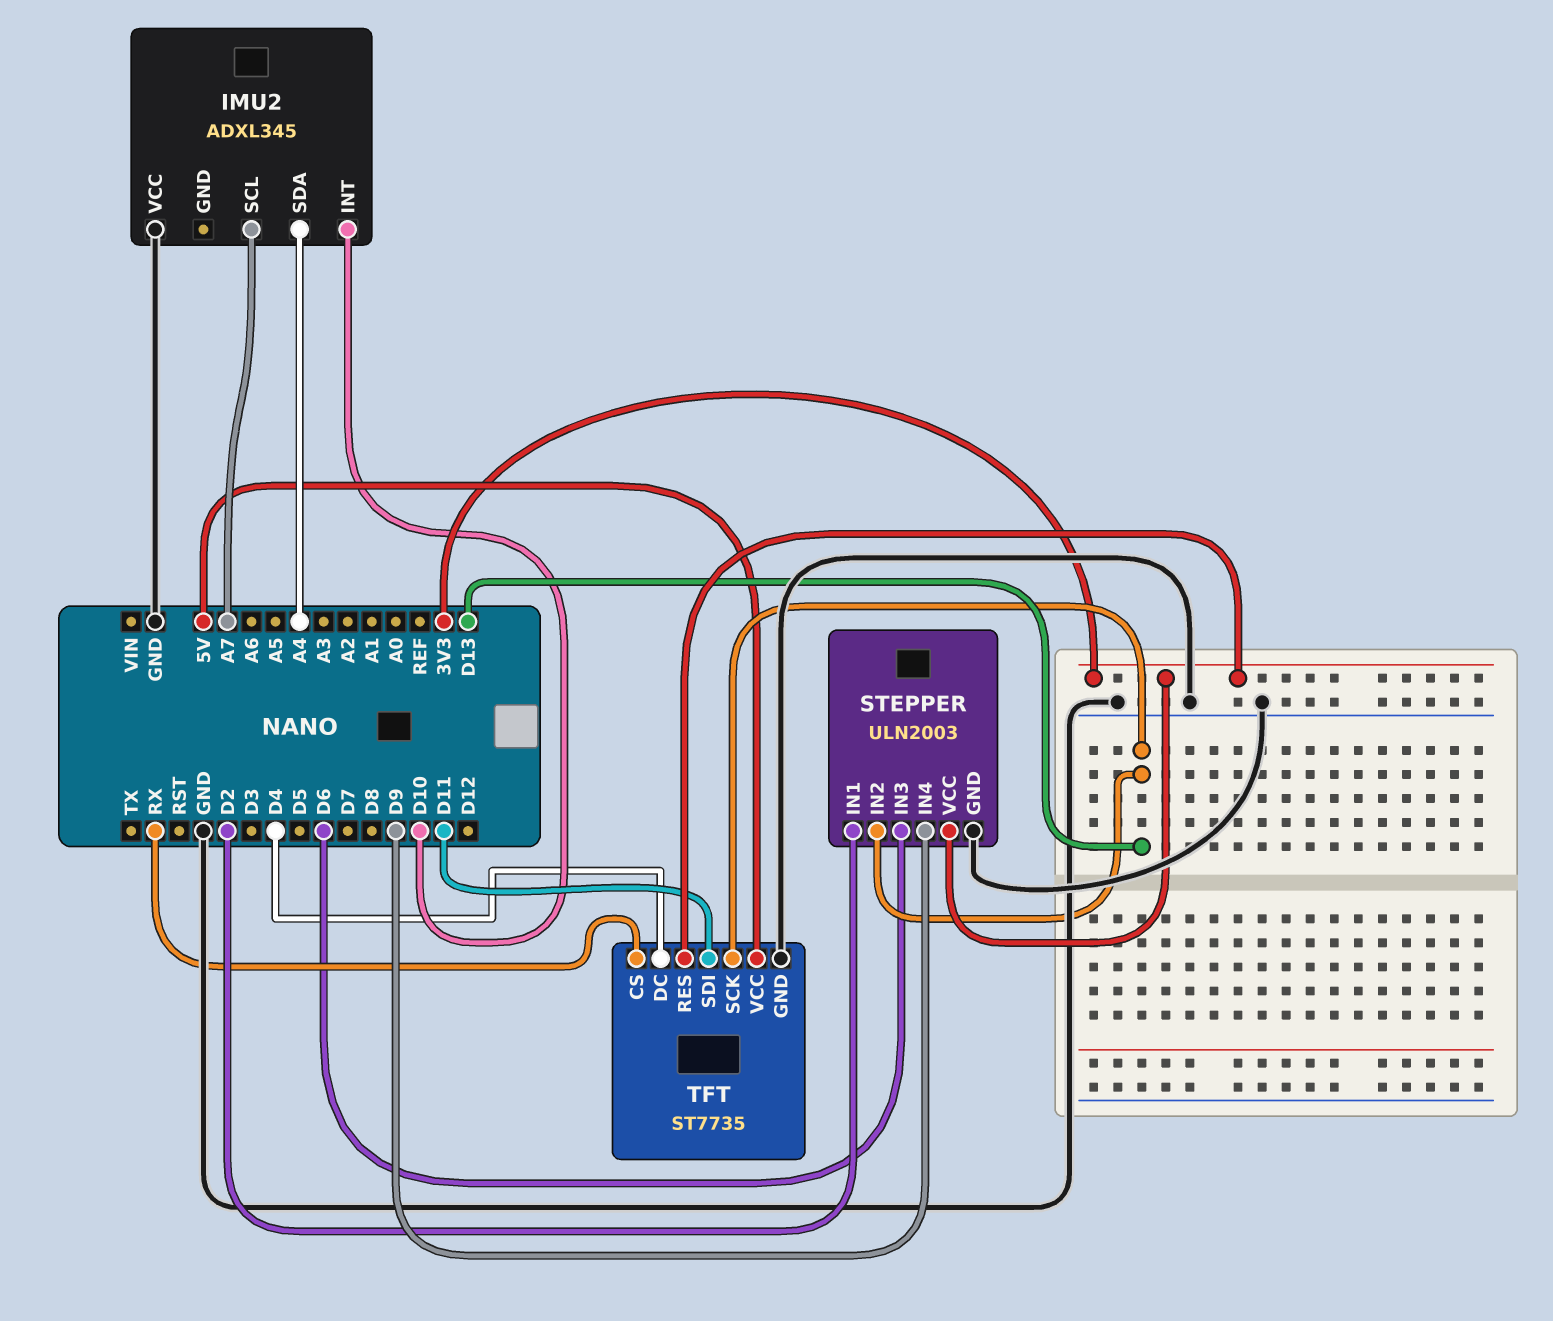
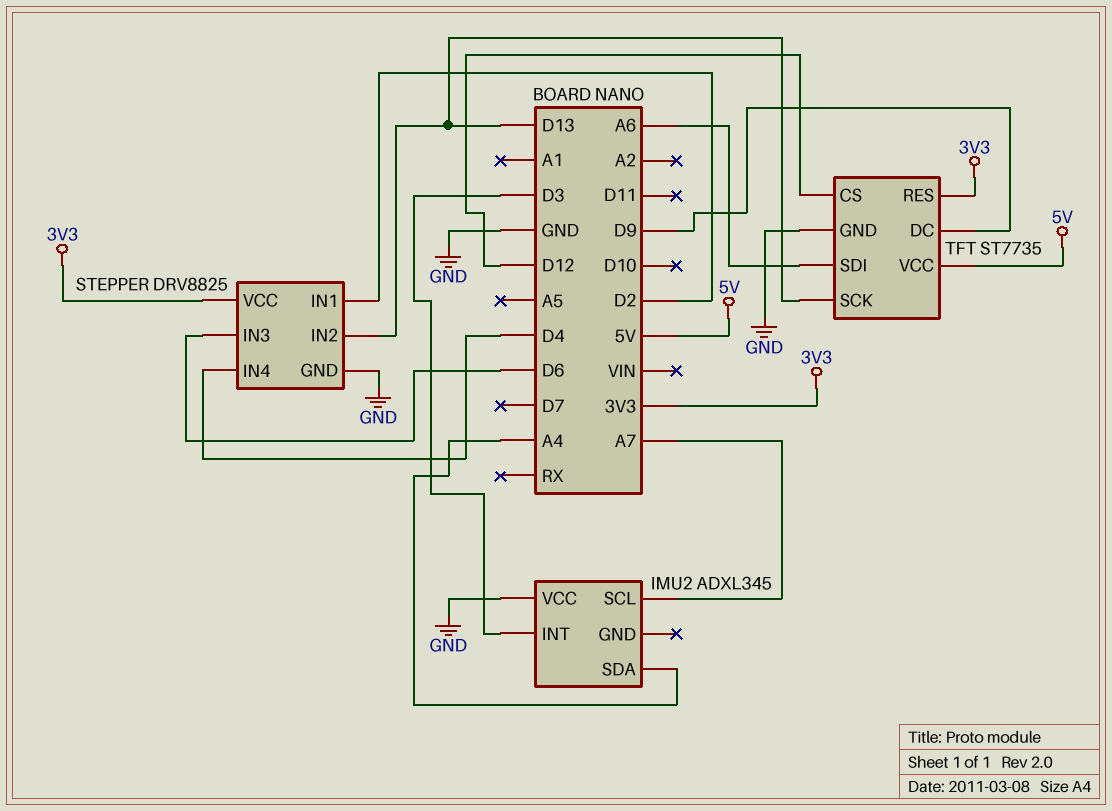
IMU2 pin INT: D10 -> D3
STEPPER: ULN2003 -> DRV8825
STEPPER pin IN4: D9 -> D4
TFT pin CS: RX -> D12
TFT pin DC: D4 -> D9
TFT pin SDI: D11 -> A6

